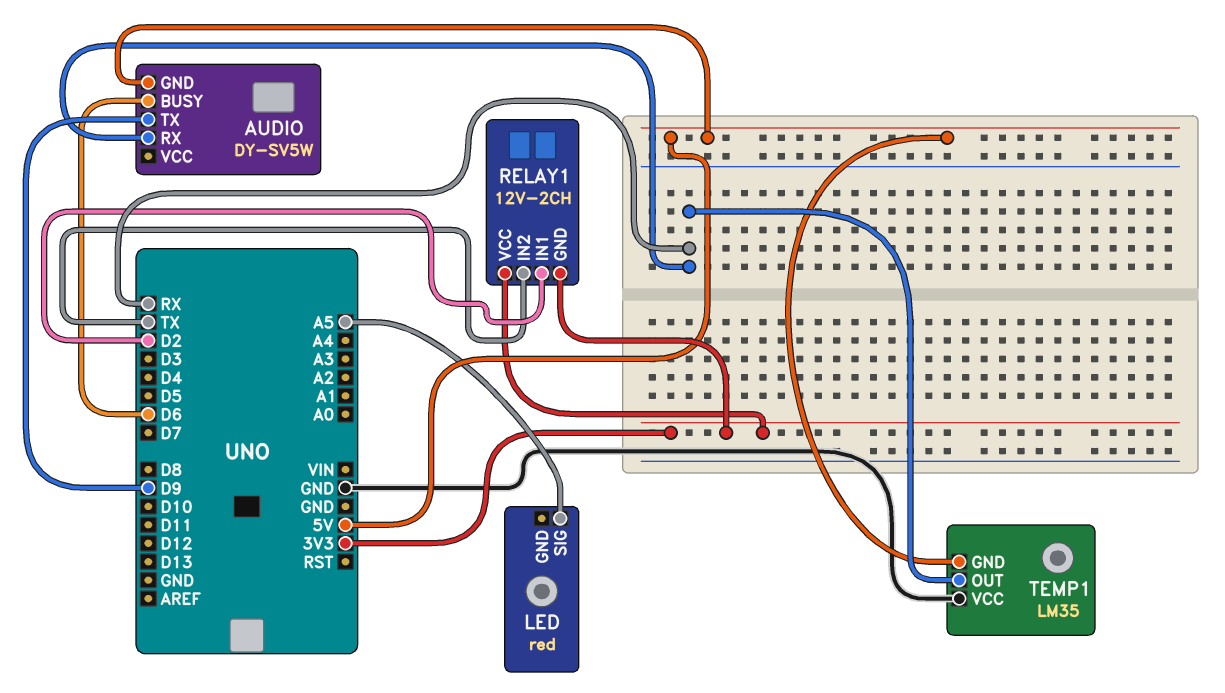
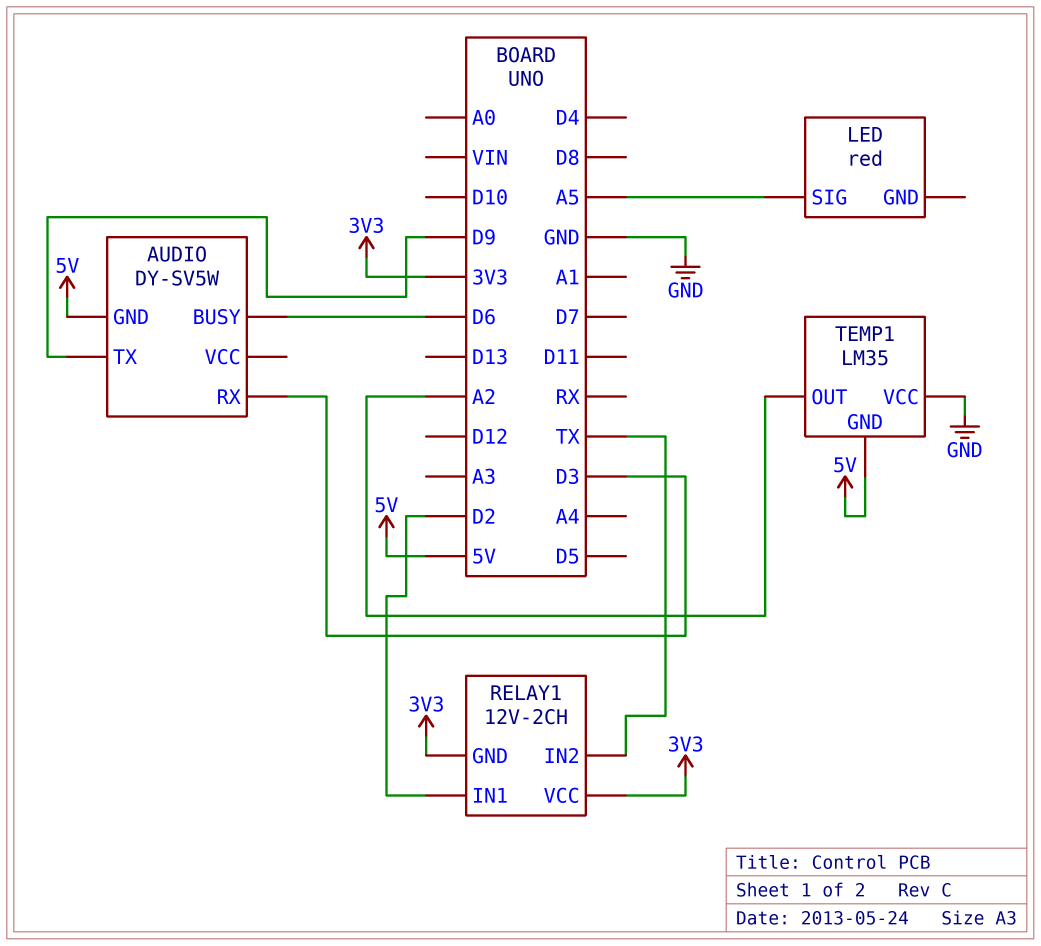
AUDIO pin RX: RX -> D3
TEMP1 pin OUT: RX -> A2

